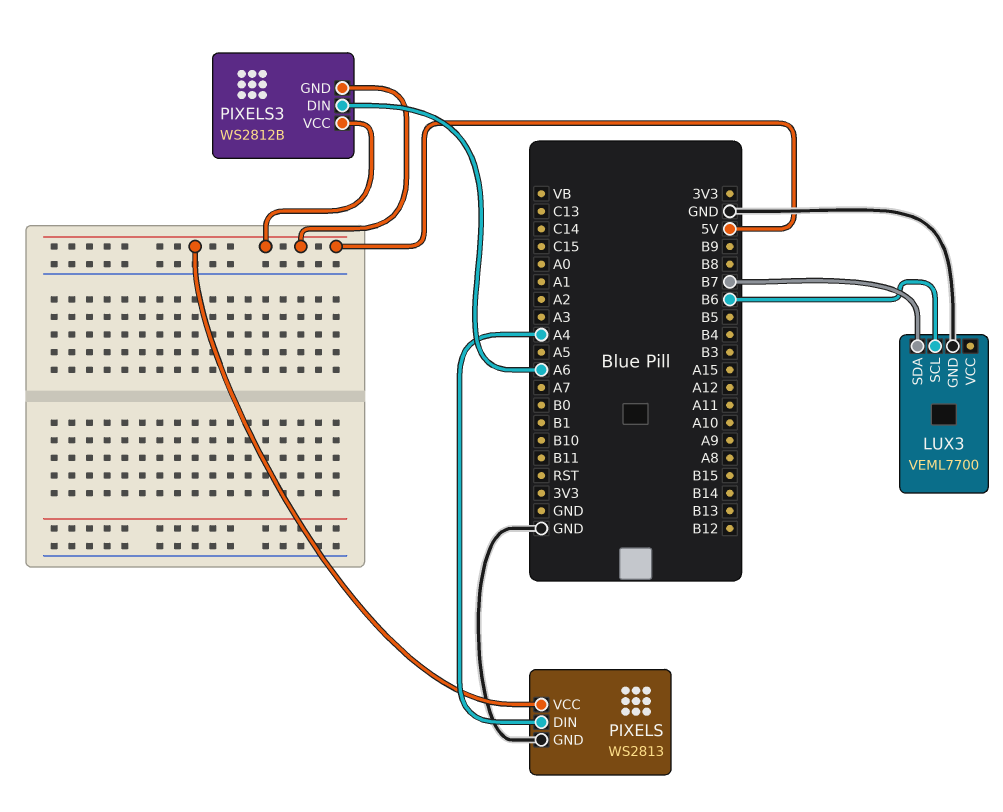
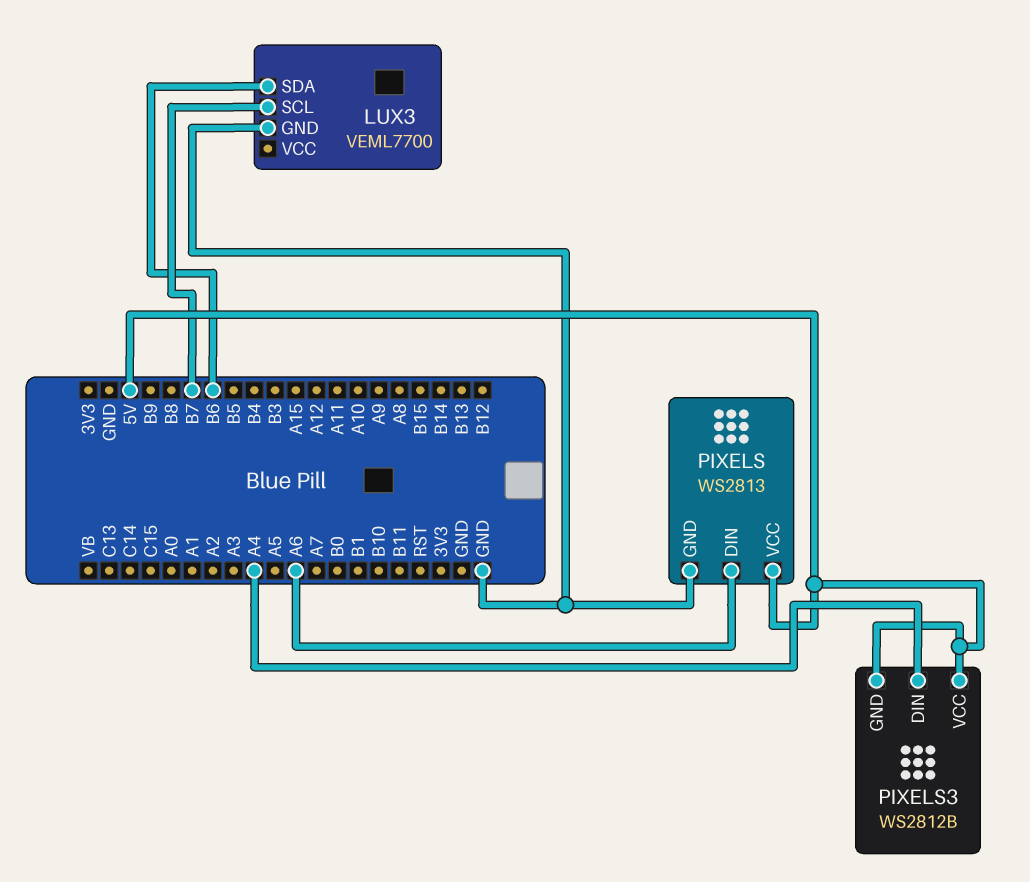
LUX3 pin SCL: B6 -> B7
LUX3 pin SDA: B7 -> B6
PIXELS pin DIN: A4 -> A6
PIXELS3 pin DIN: A6 -> A4

